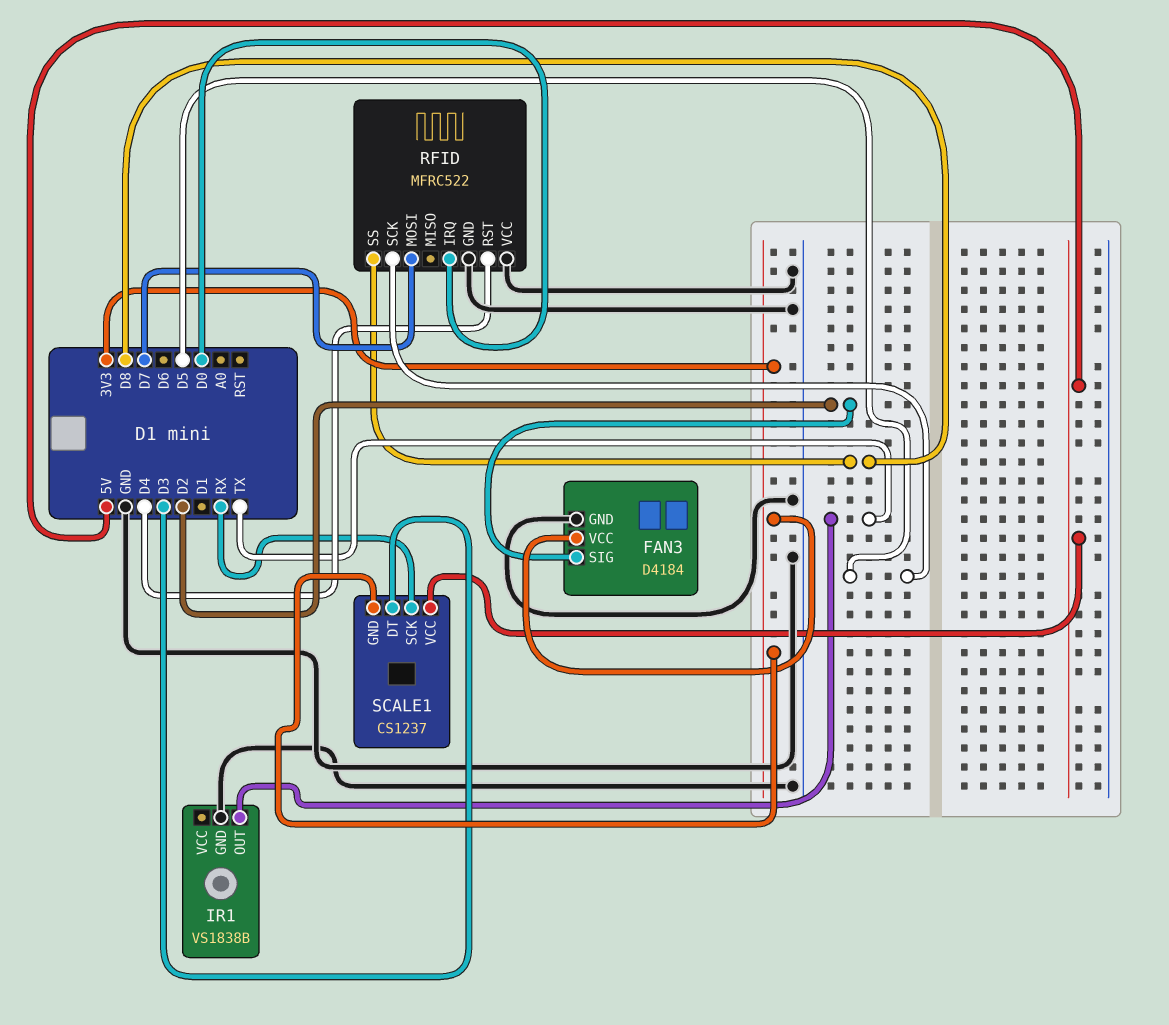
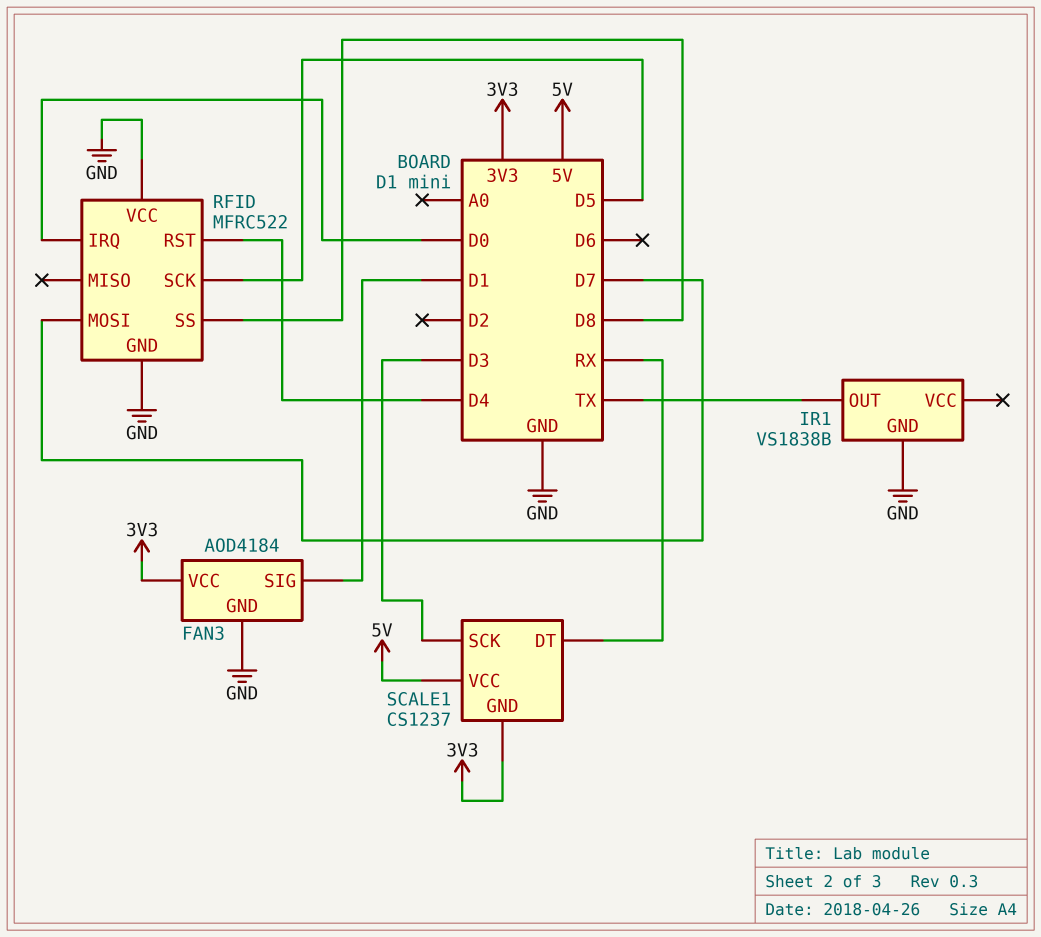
FAN3: D4184 -> AOD4184
FAN3 pin SIG: D2 -> D1
SCALE1 pin DT: D3 -> RX
SCALE1 pin SCK: RX -> D3

